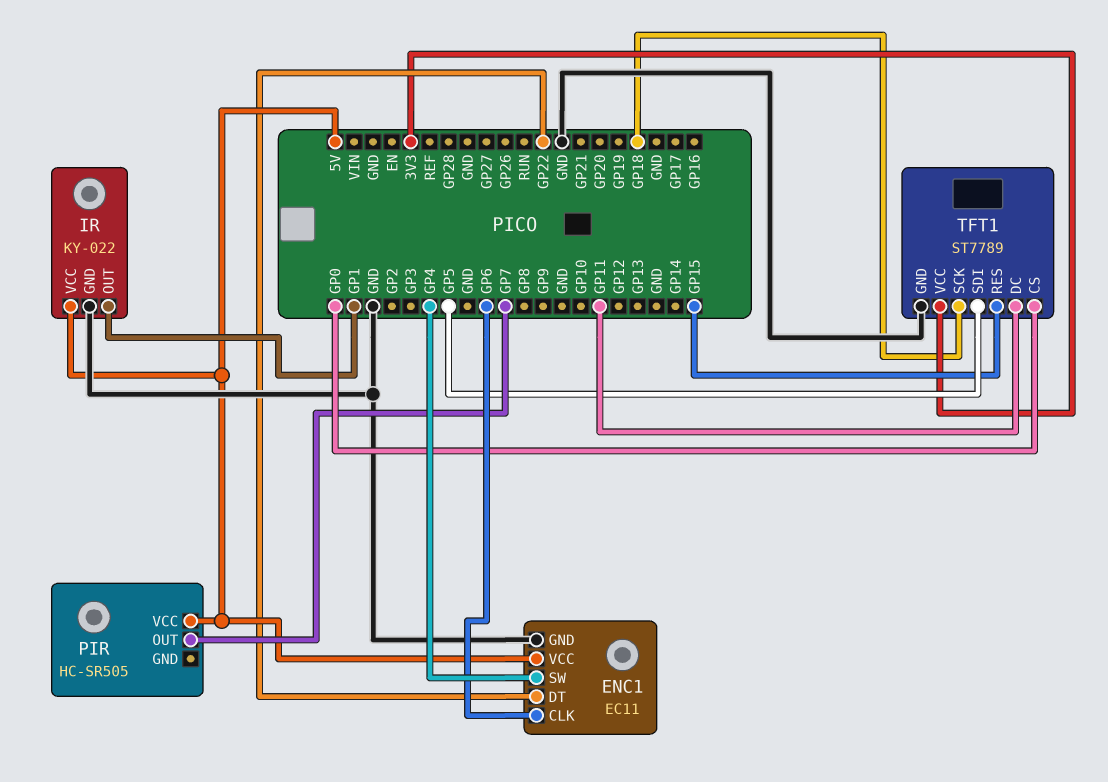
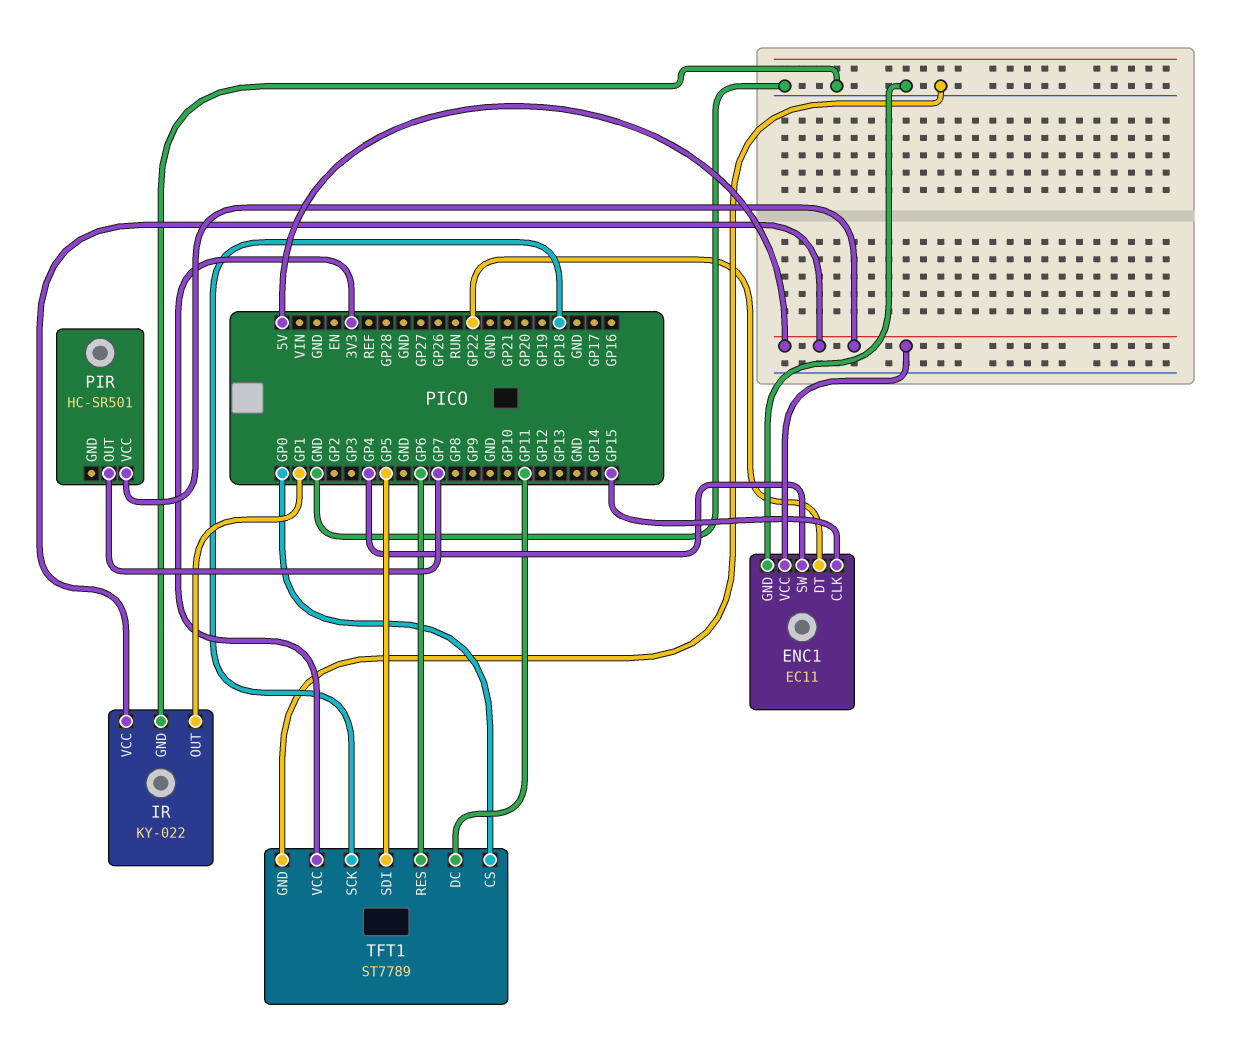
ENC1 pin CLK: GP6 -> GP15
PIR: HC-SR505 -> HC-SR501
TFT1 pin RES: GP15 -> GP6

